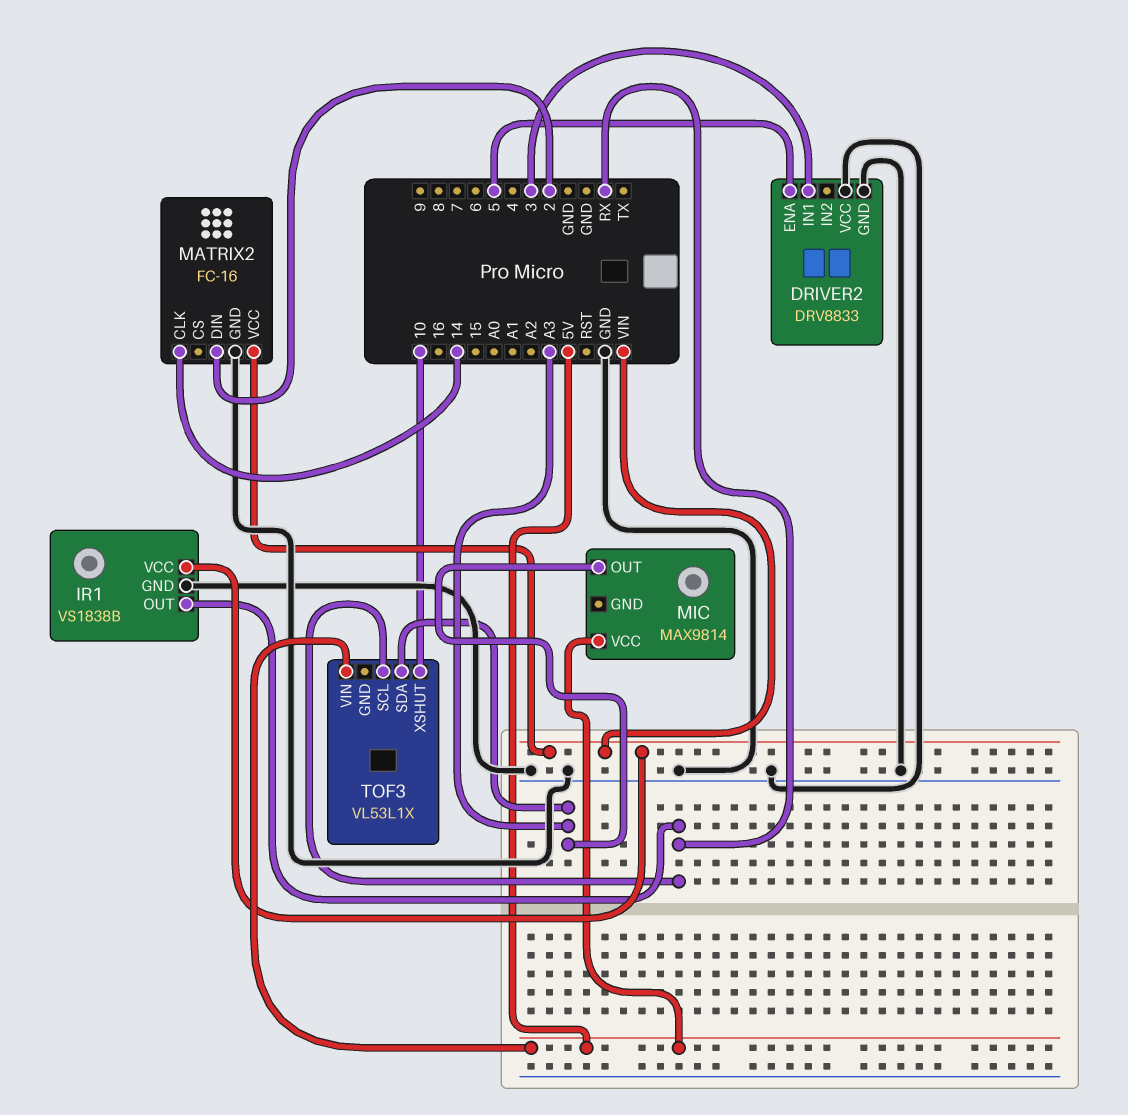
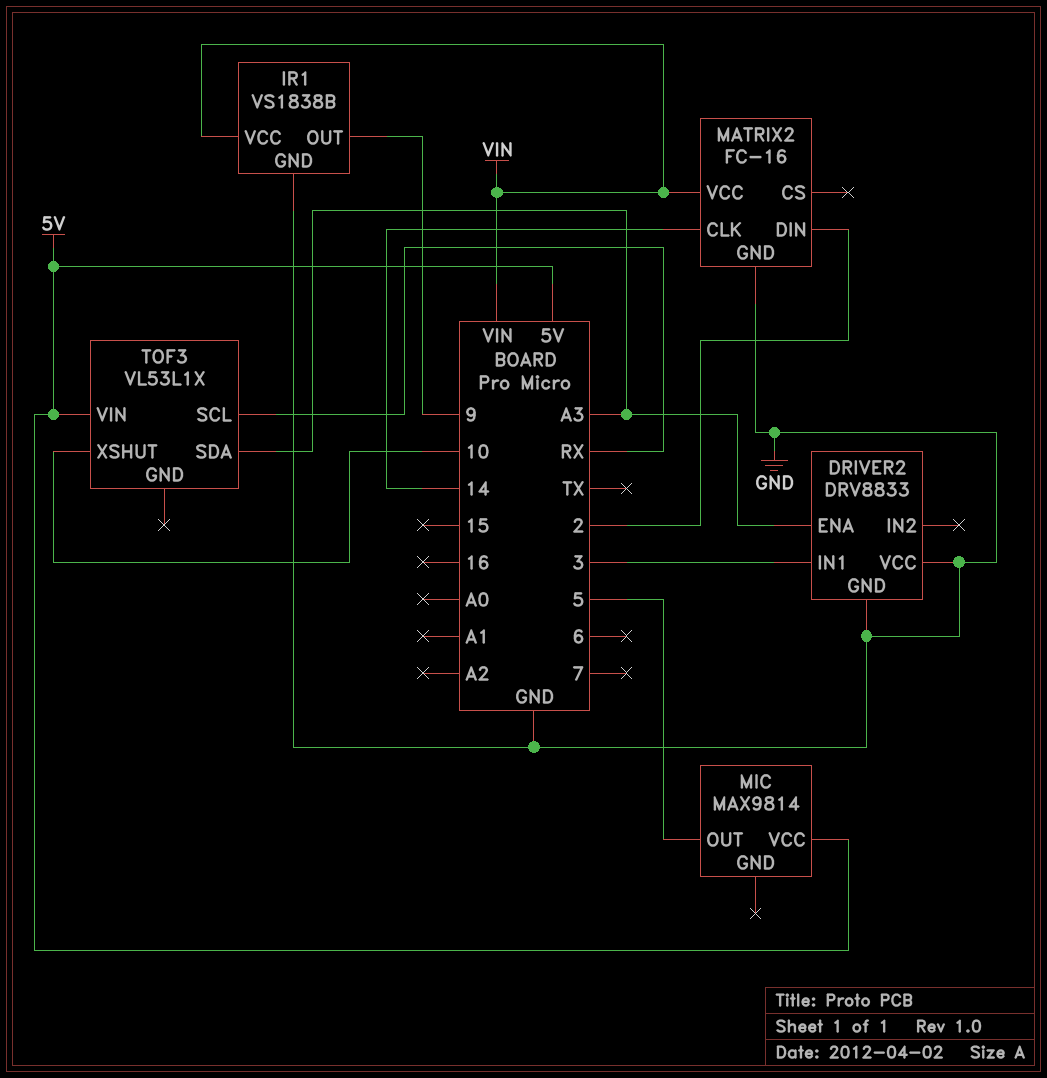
DRIVER2 pin ENA: 5 -> A3
IR1 pin OUT: RX -> 9
MIC pin OUT: A3 -> 5

